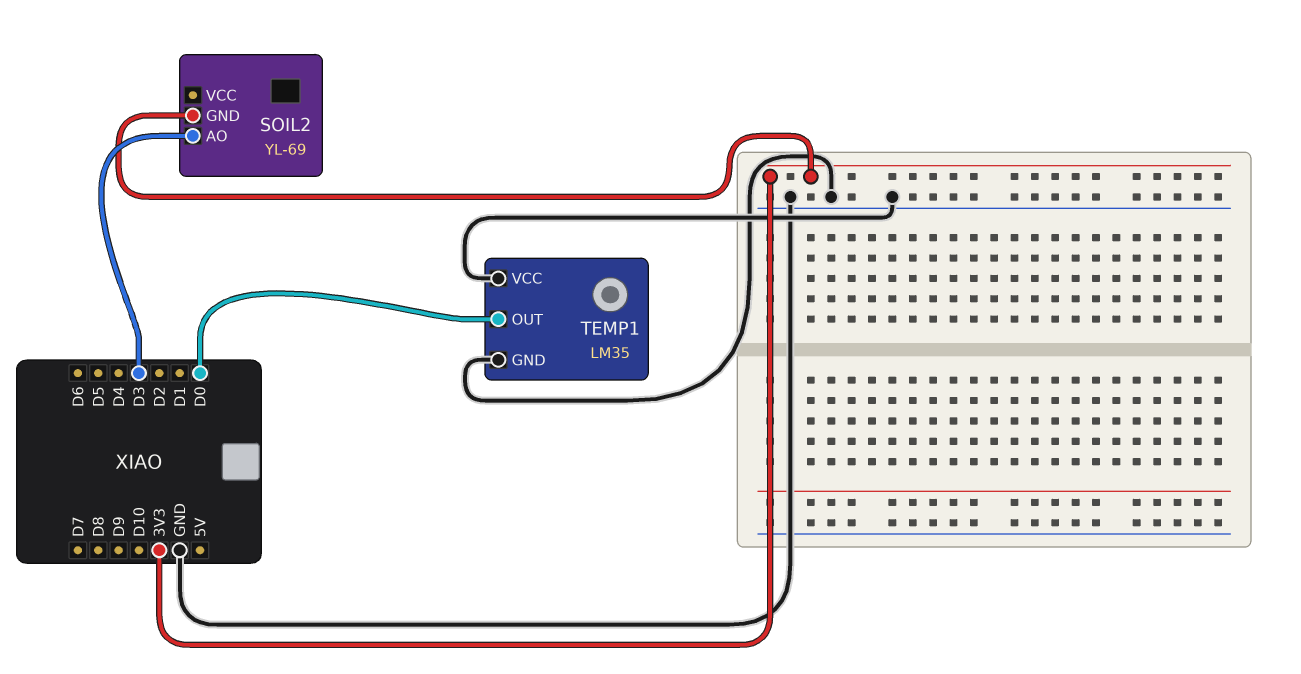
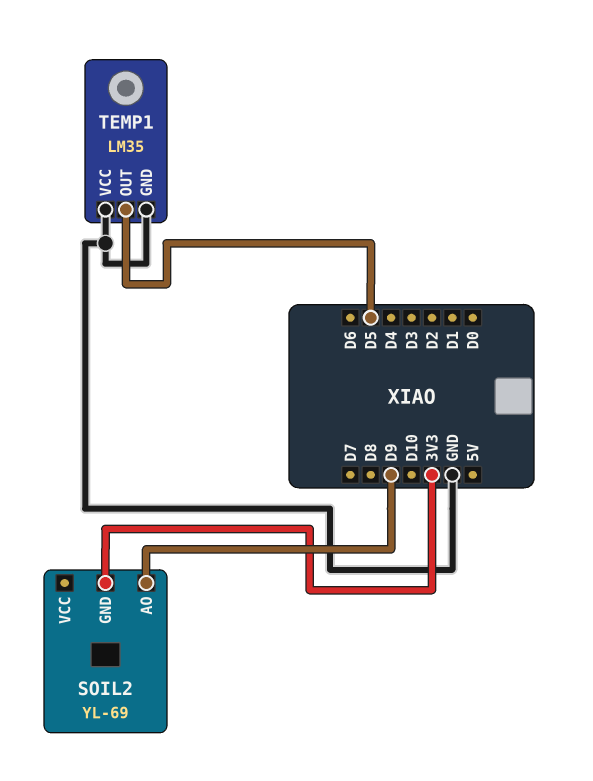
SOIL2 pin AO: D3 -> D9
TEMP1 pin OUT: D0 -> D5

